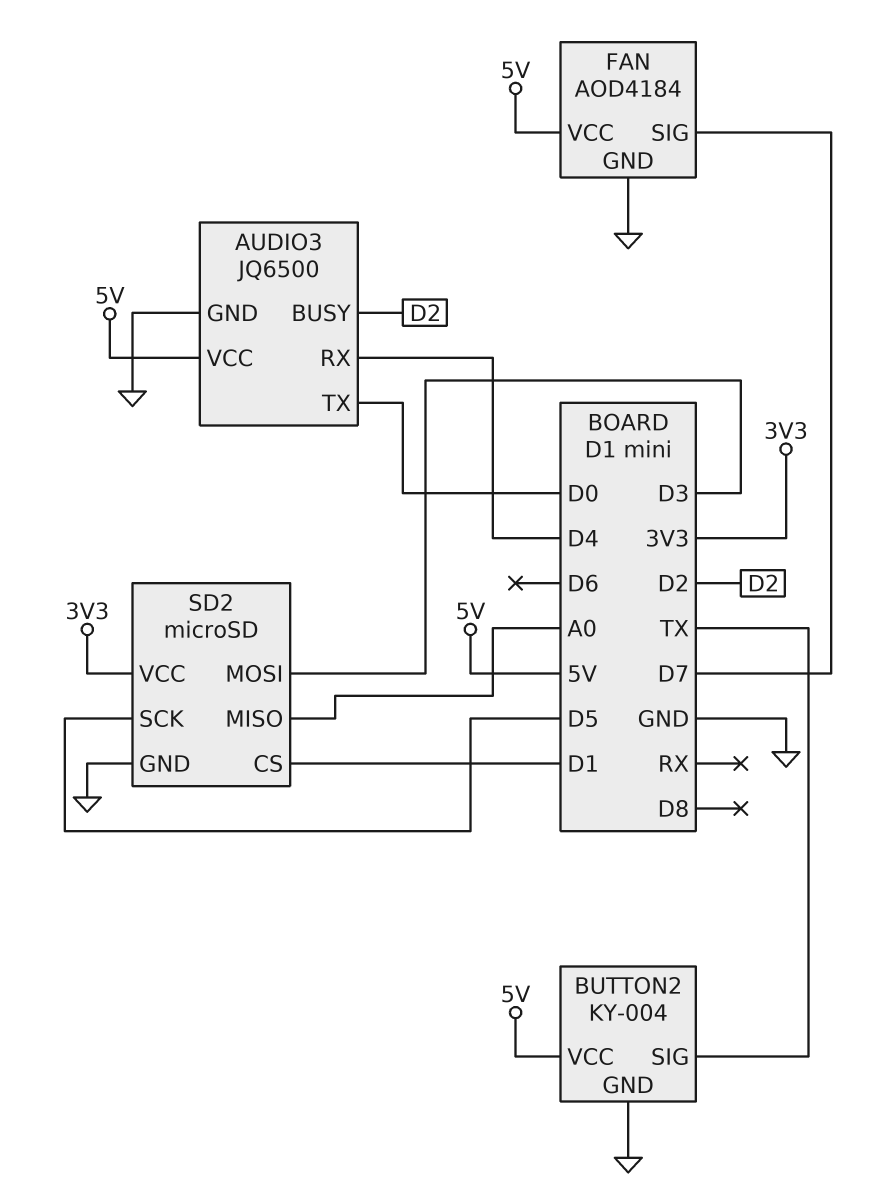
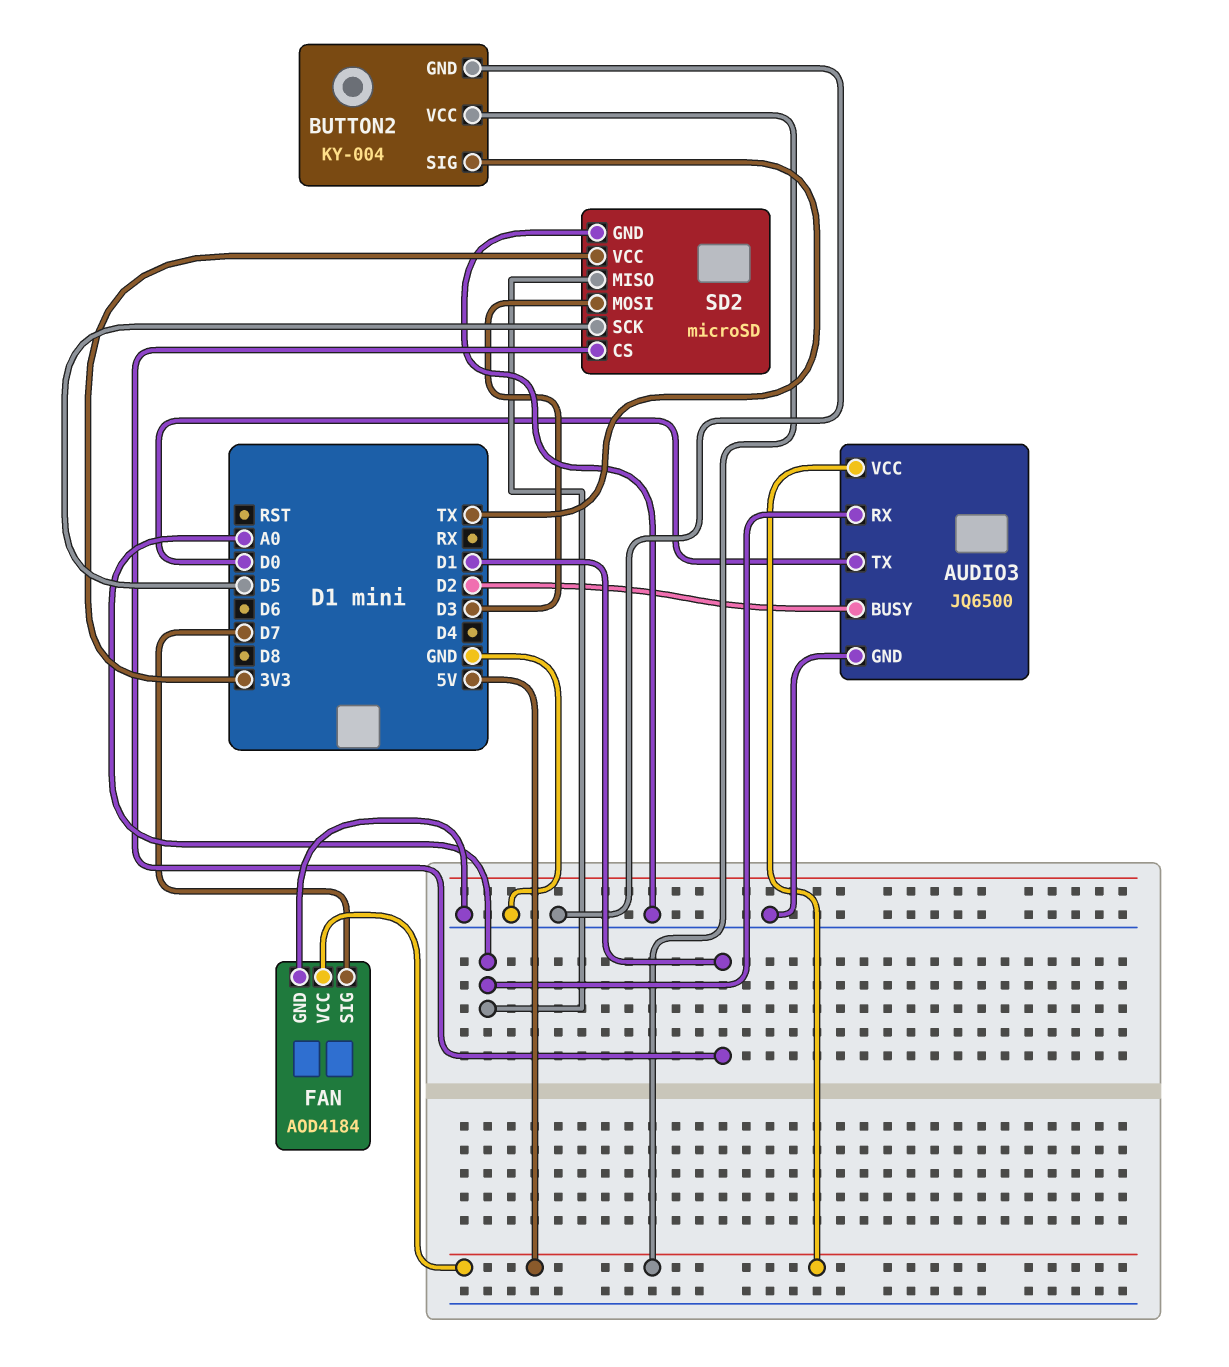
AUDIO3 pin RX: D4 -> A0

